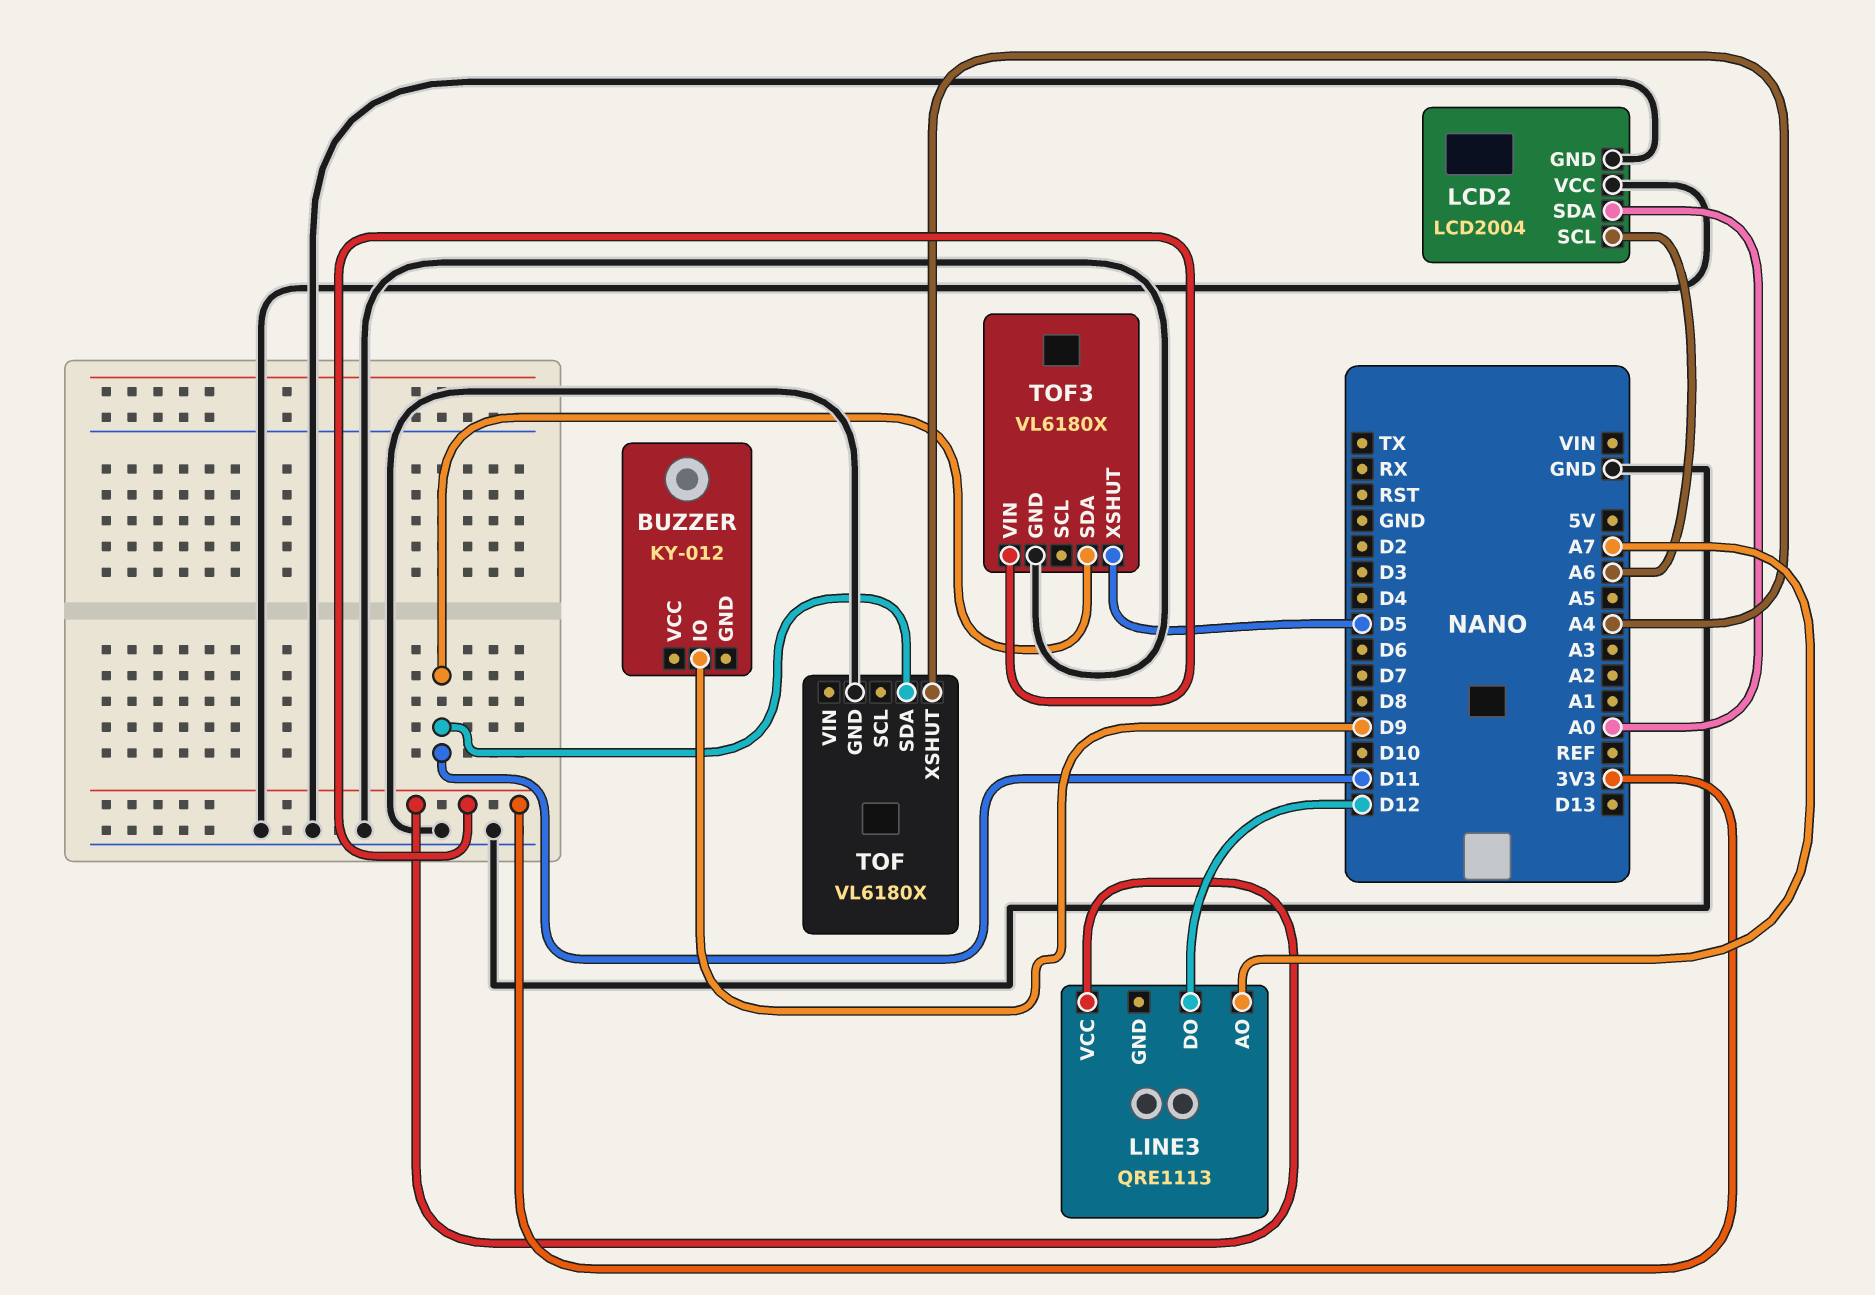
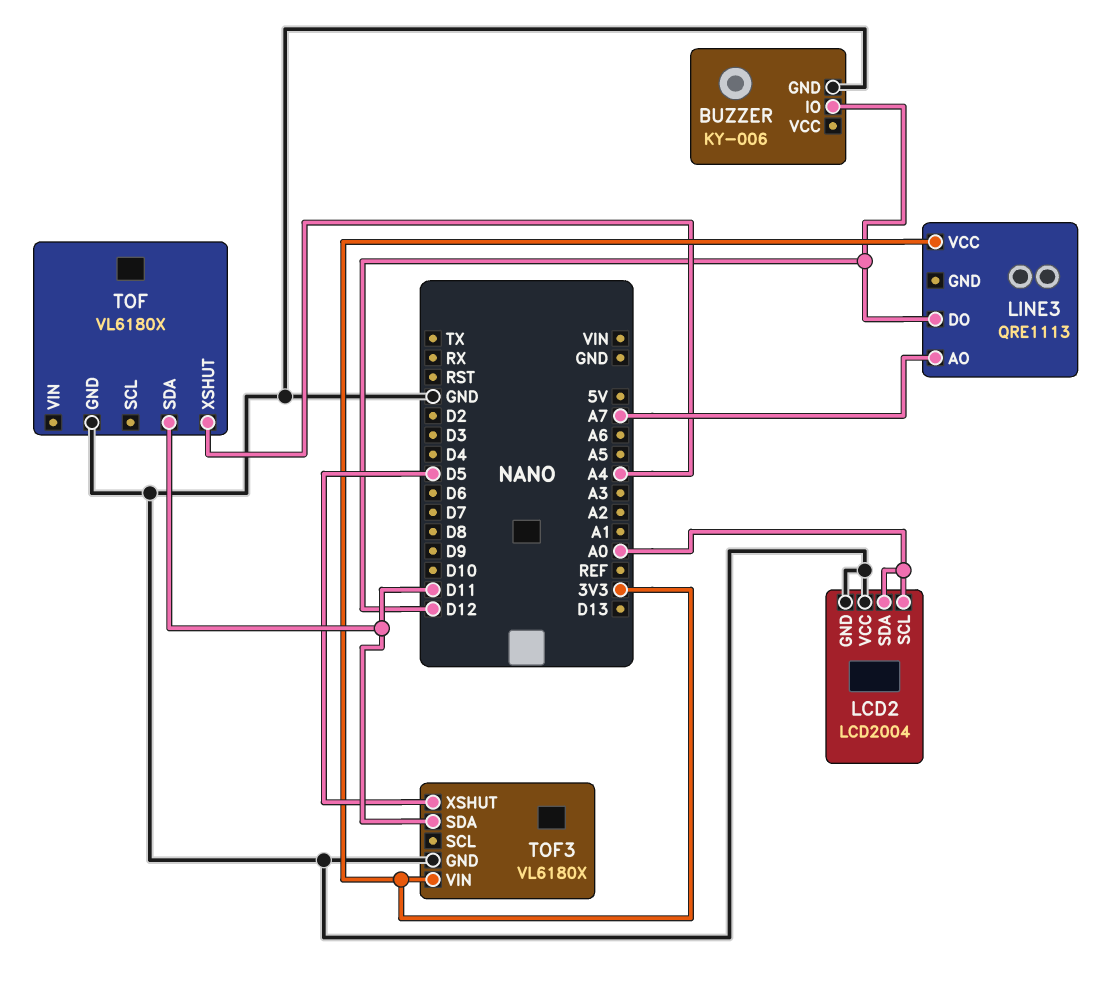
BUZZER: KY-012 -> KY-006
BUZZER pin GND: none -> GND
BUZZER pin IO: D9 -> D12
LCD2 pin SCL: A6 -> A0

